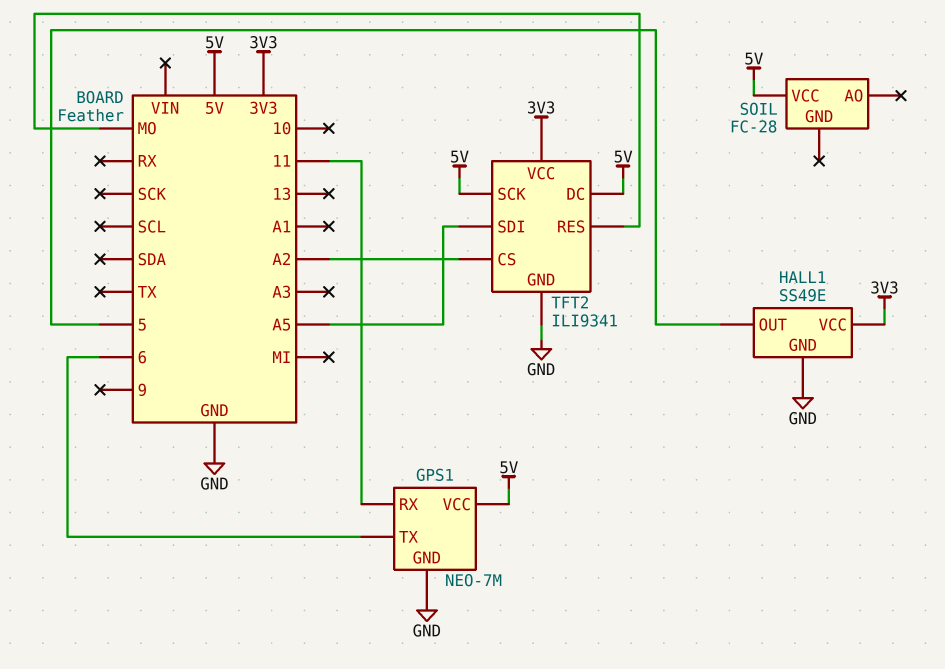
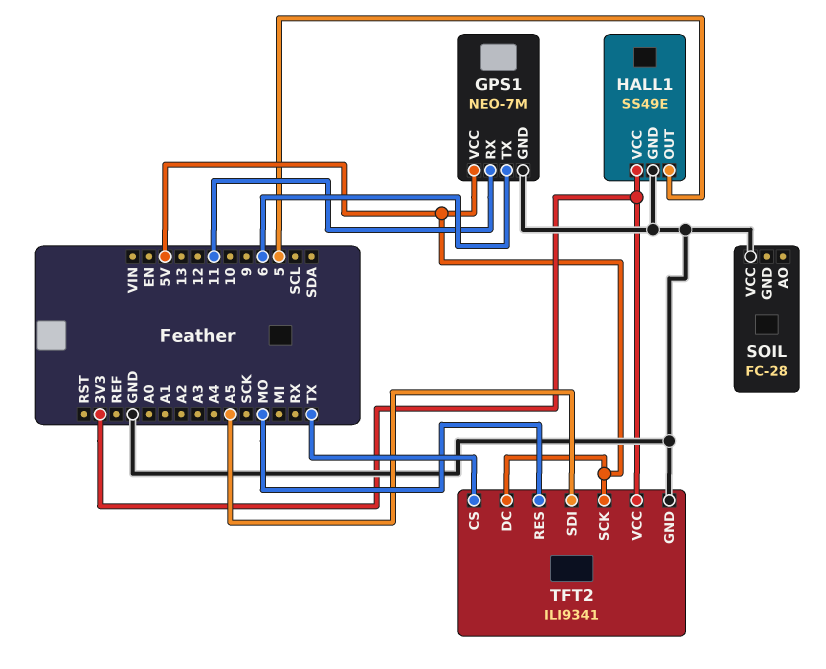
SOIL pin VCC: 5V -> GND
TFT2 pin CS: A2 -> TX

